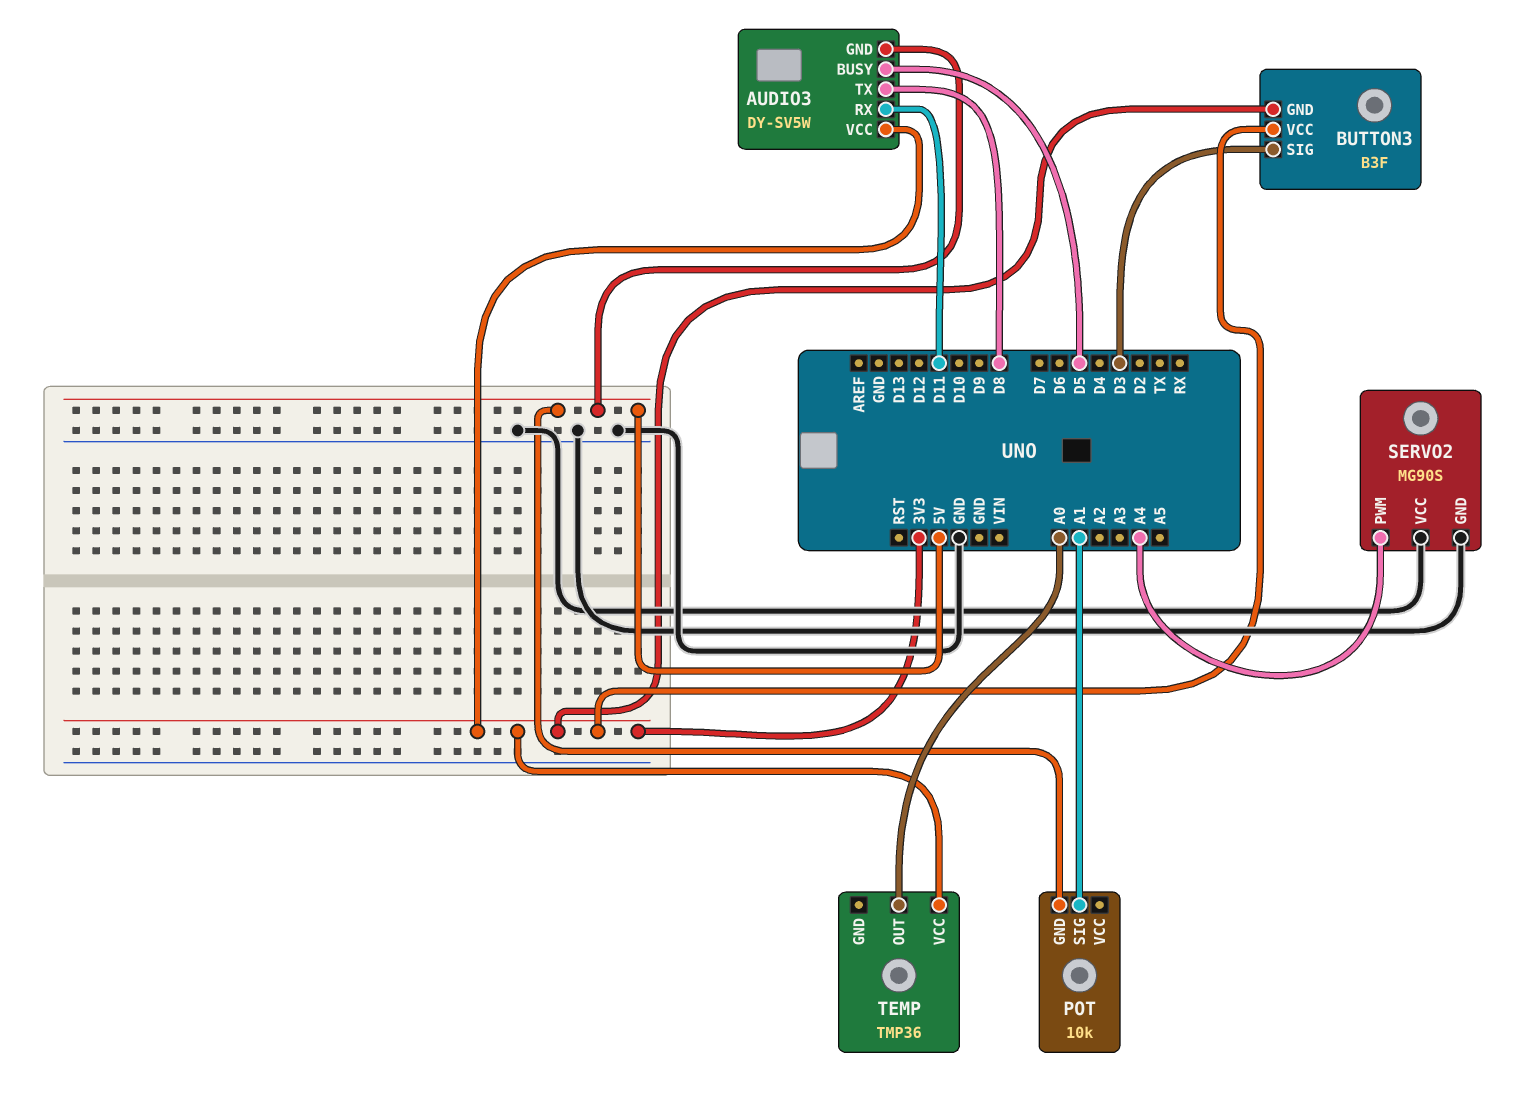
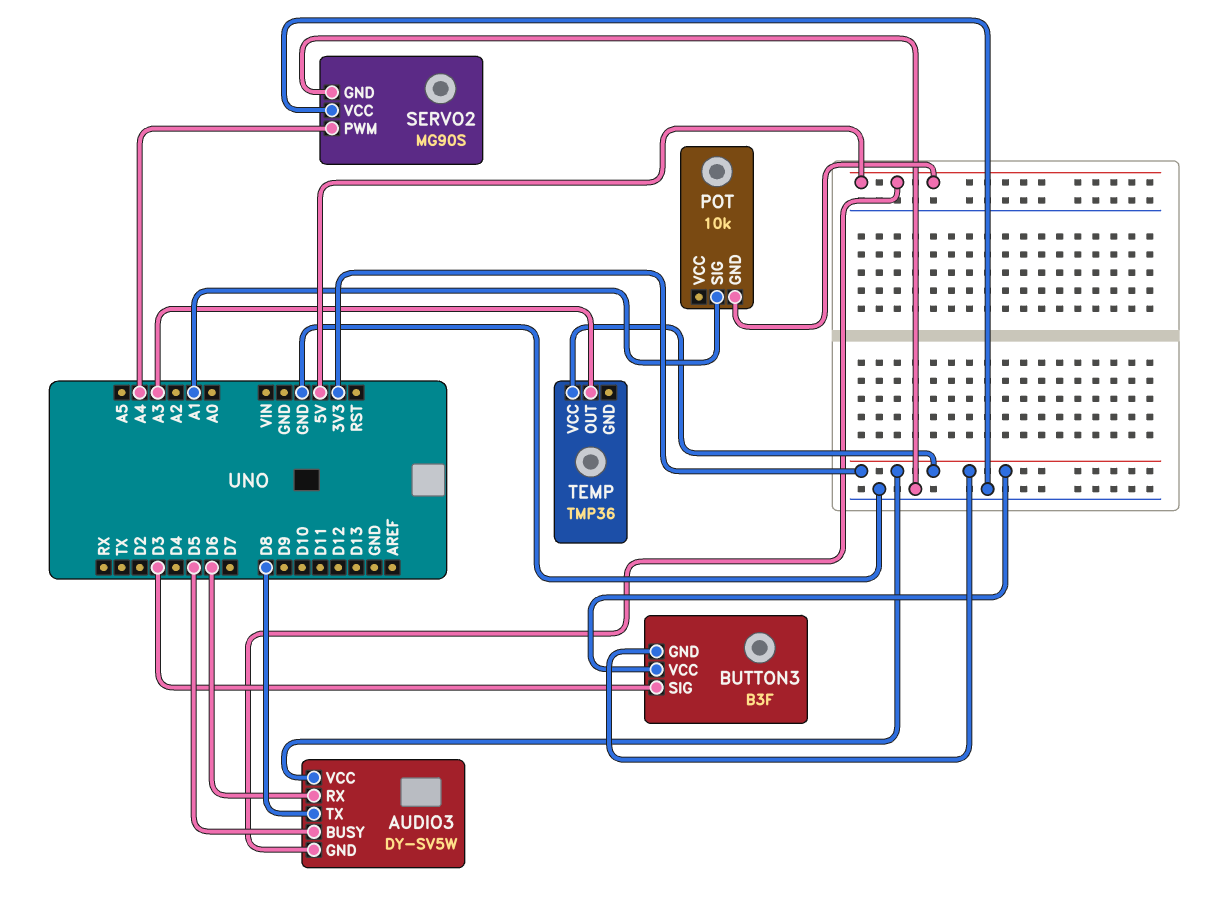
AUDIO3 pin RX: D11 -> D6
TEMP pin OUT: A0 -> A3

